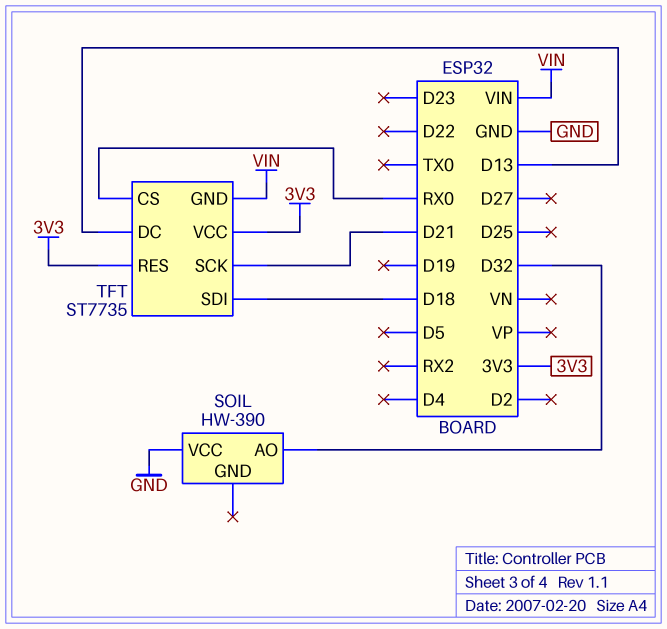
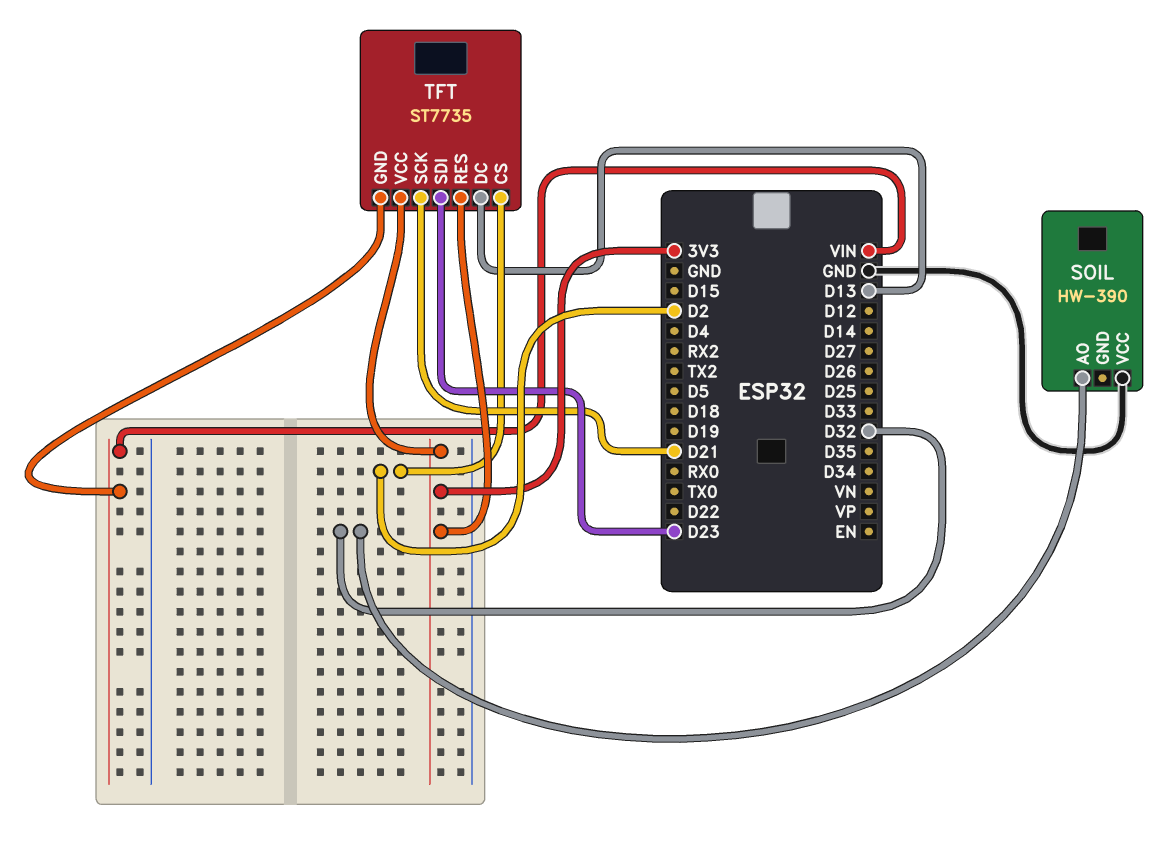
TFT pin CS: RX0 -> D2
TFT pin SDI: D18 -> D23

